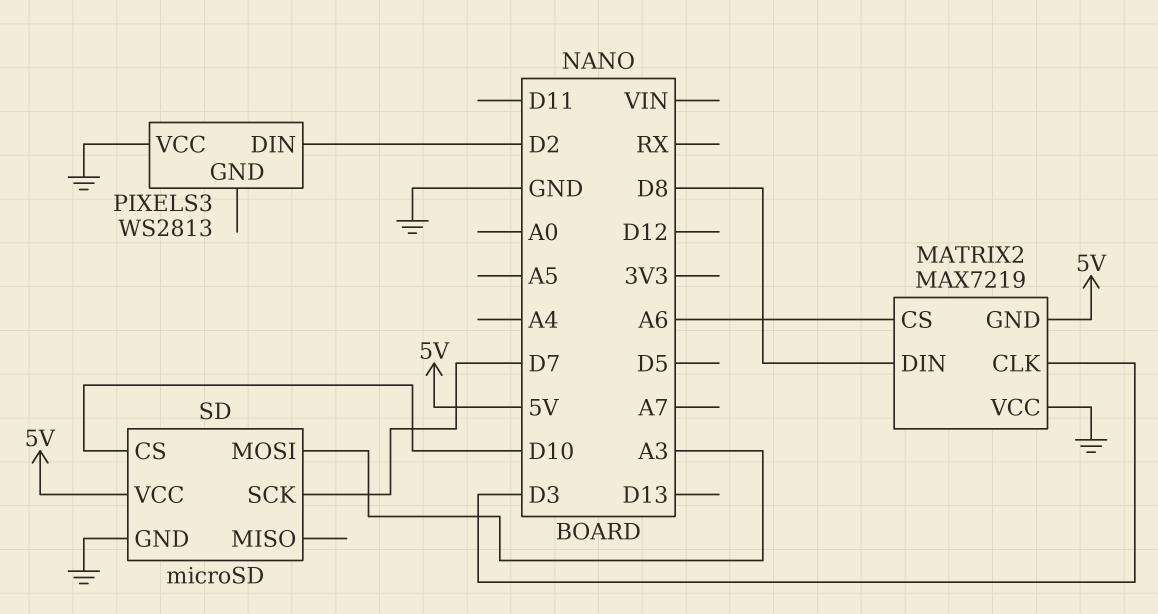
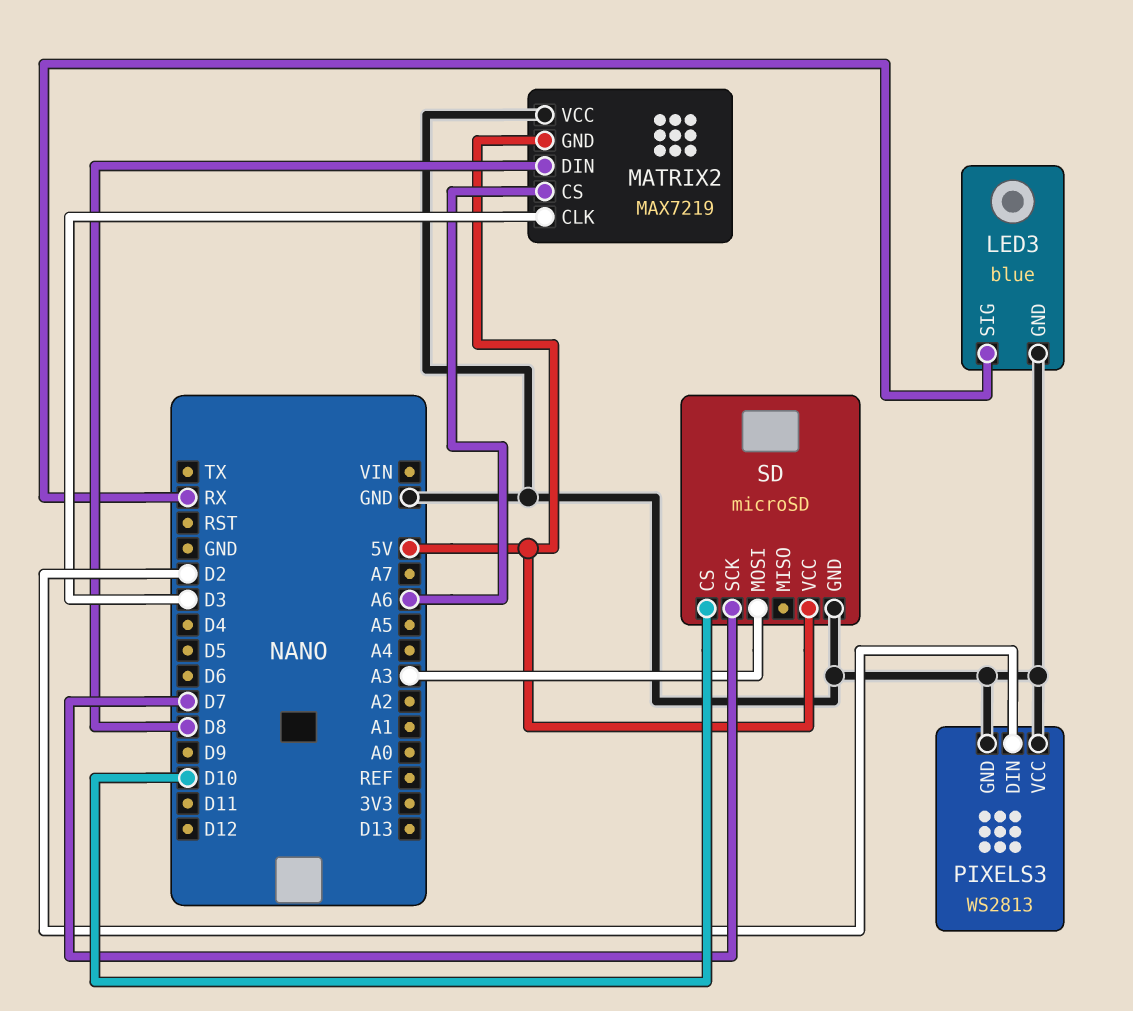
LED3: none -> blue
LED3 pin GND: none -> GND
LED3 pin SIG: none -> RX
PIXELS3 pin GND: none -> GND

